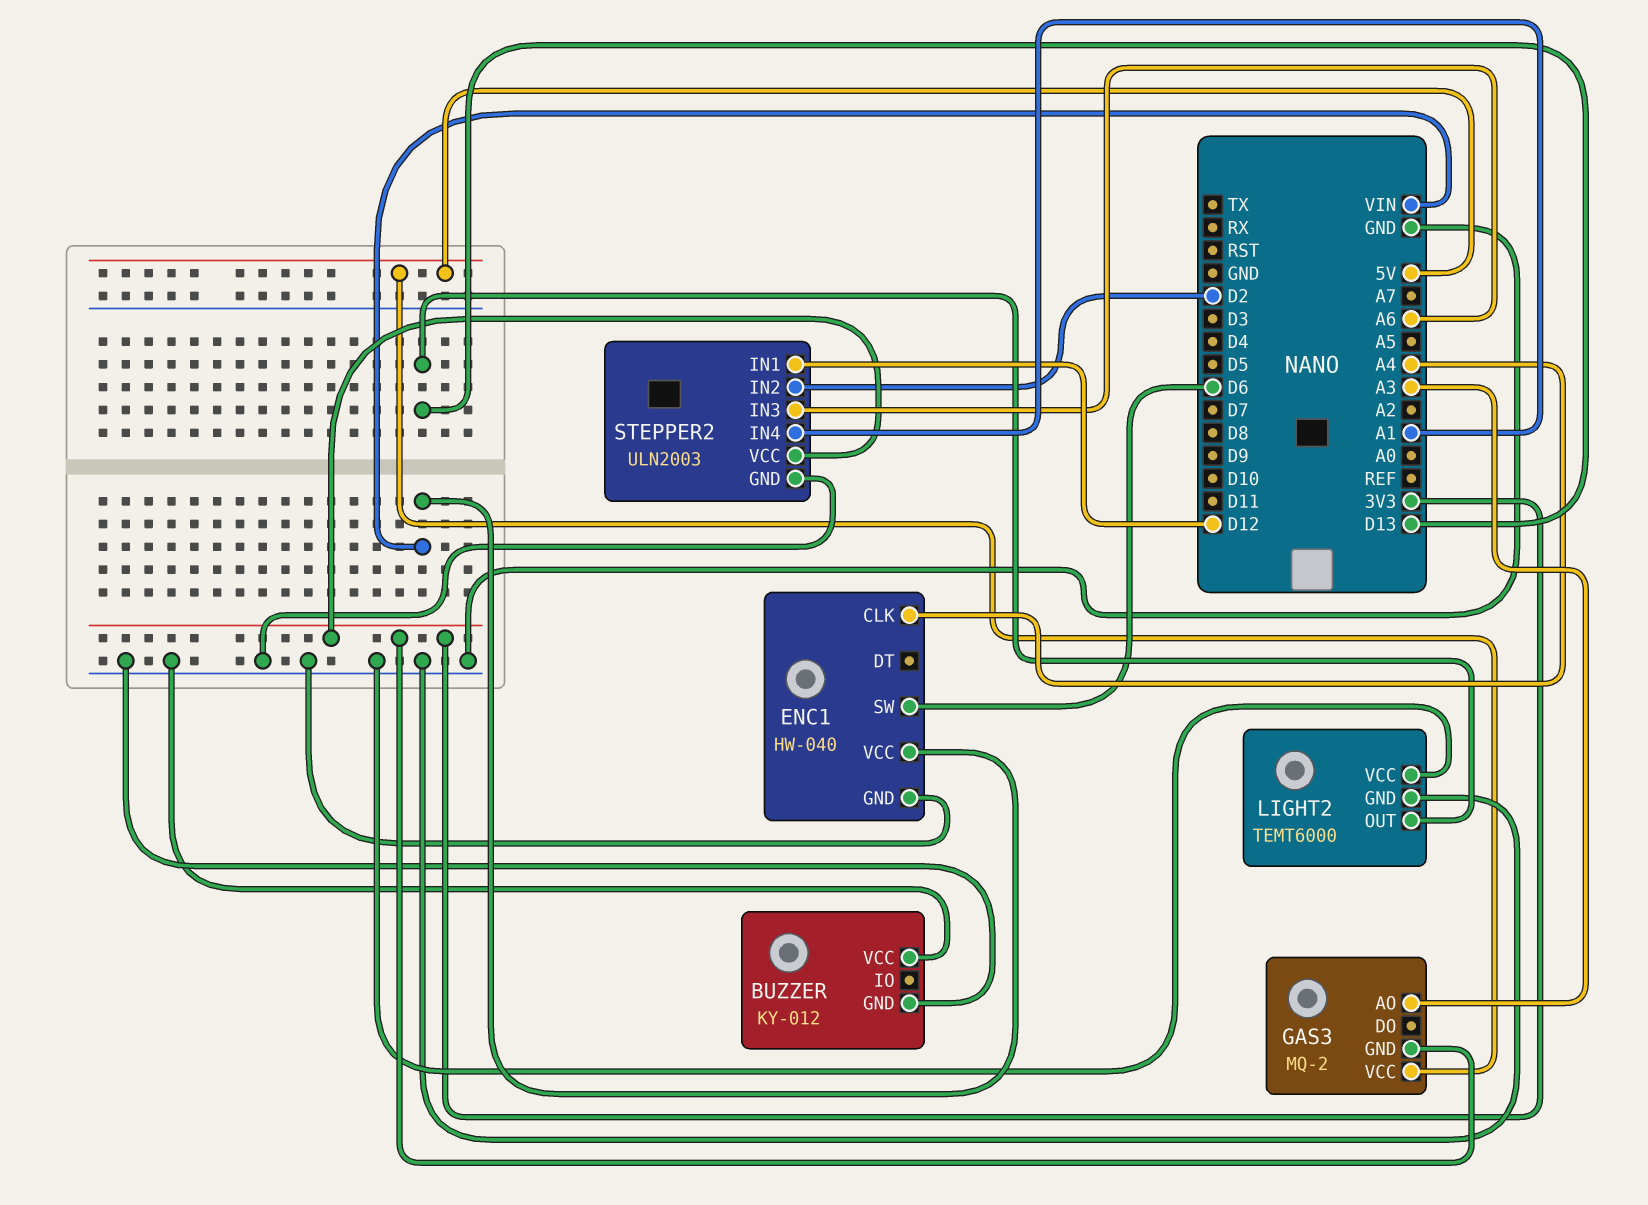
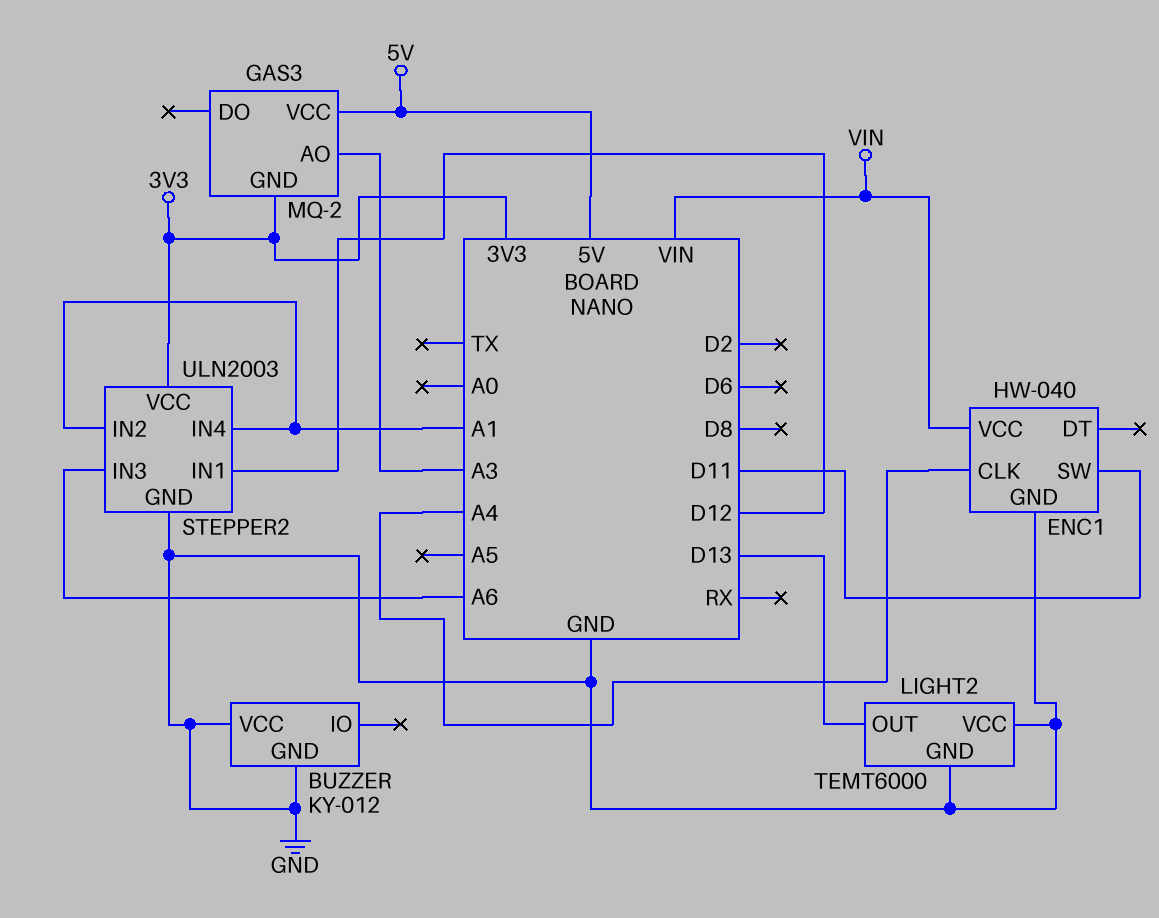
ENC1 pin SW: D6 -> D11
STEPPER2 pin IN2: D2 -> A1

